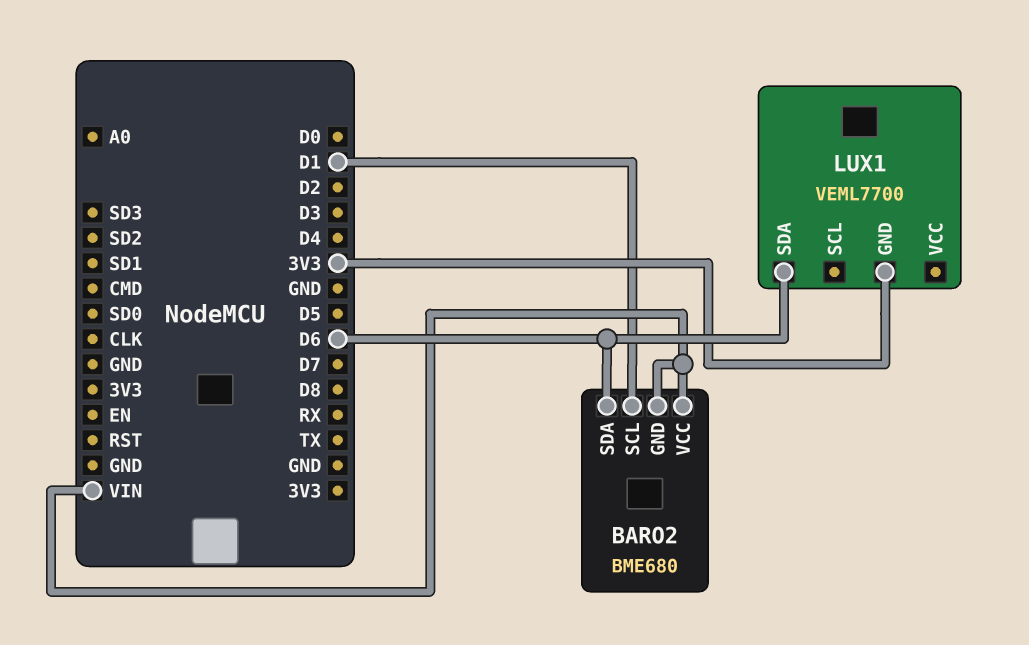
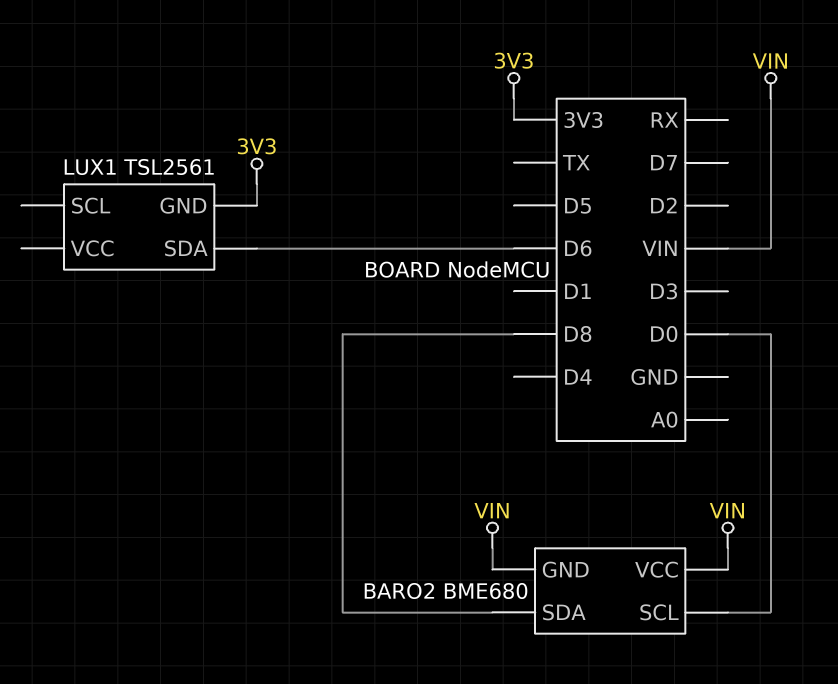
BARO2 pin SCL: D1 -> D0
BARO2 pin SDA: D6 -> D8
LUX1: VEML7700 -> TSL2561

